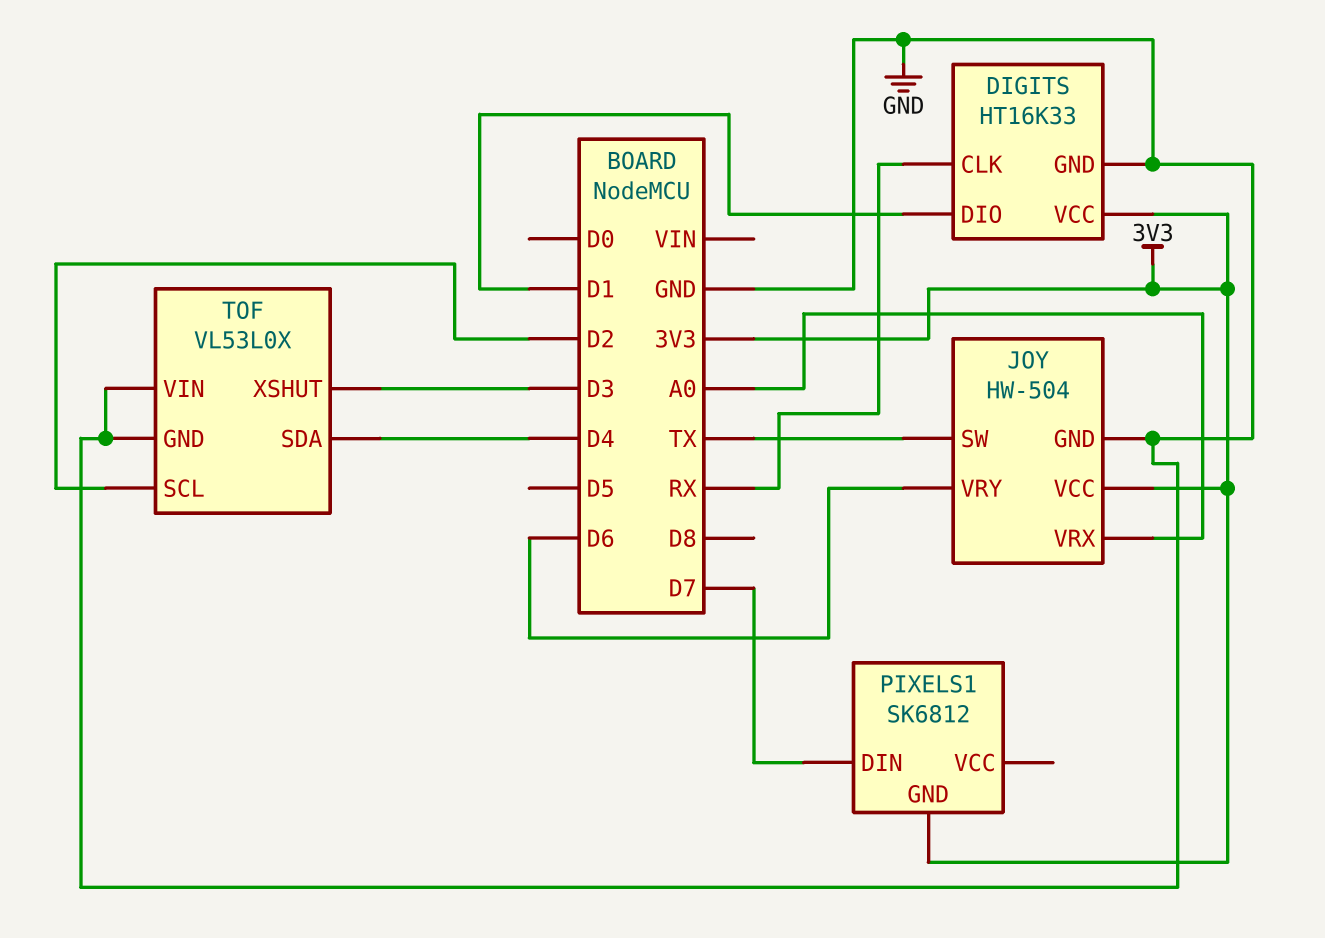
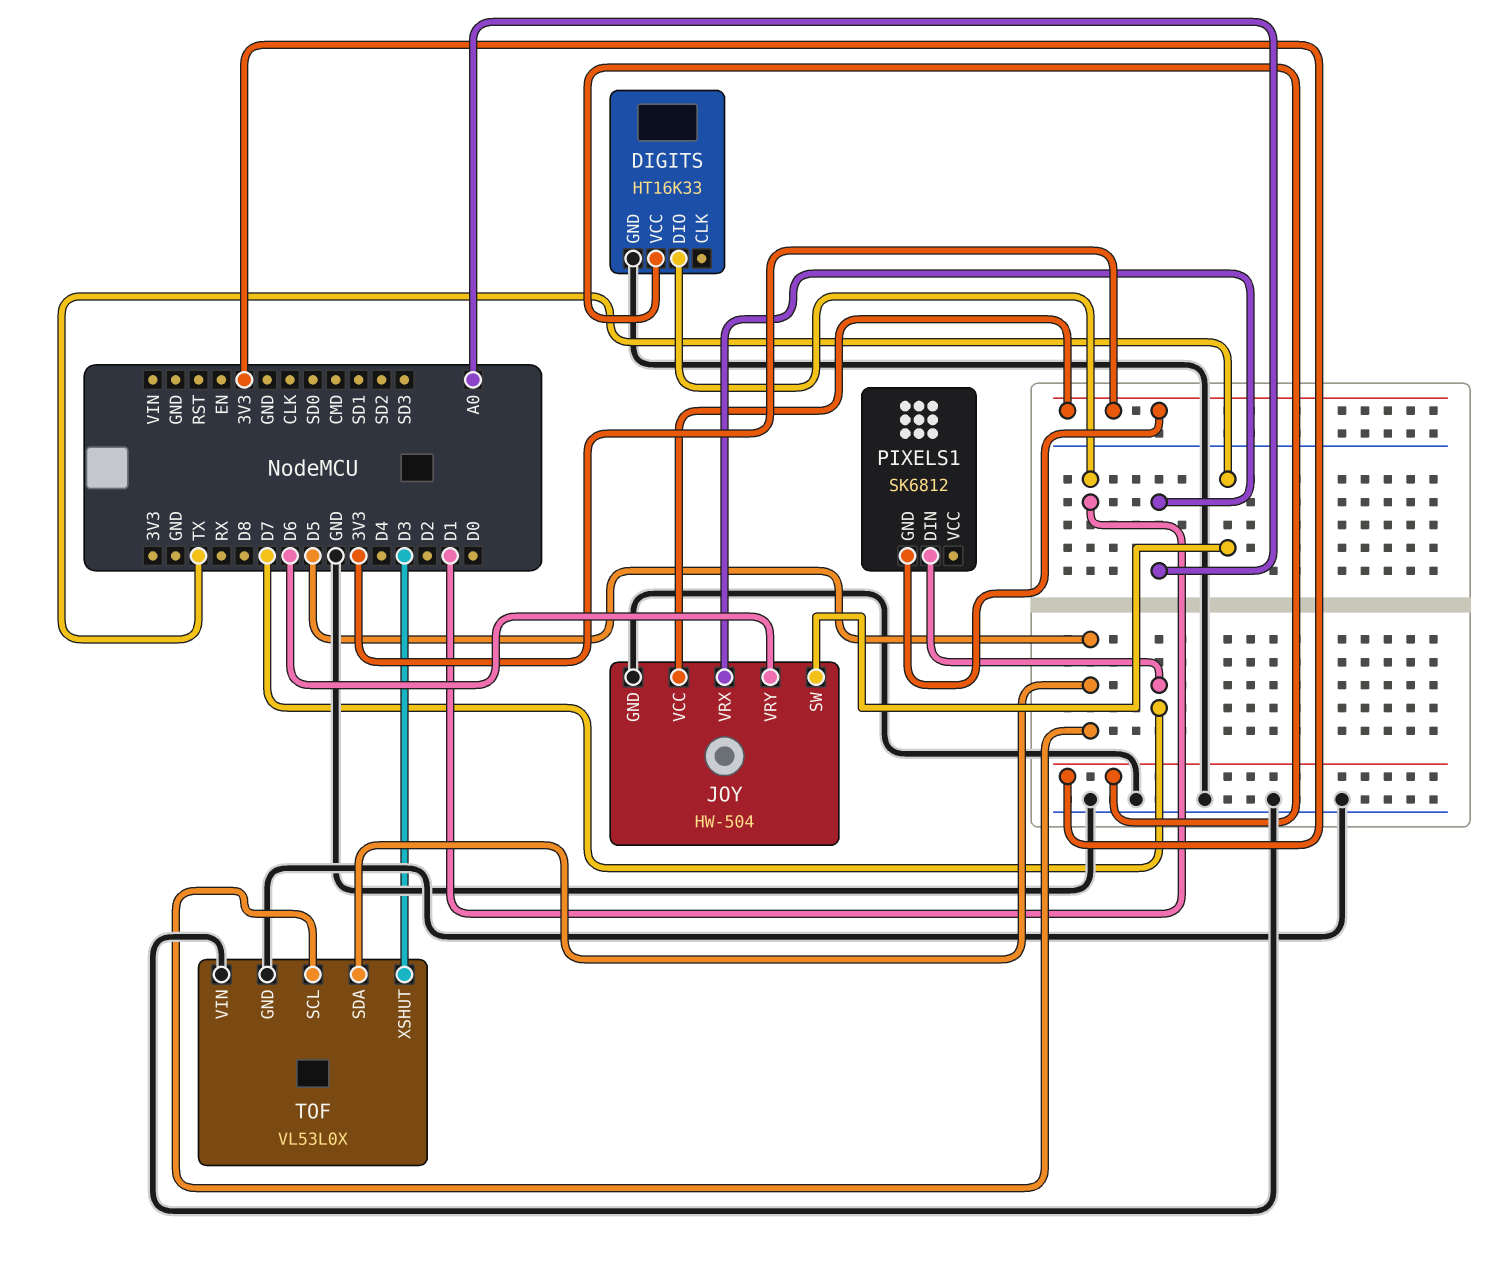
DIGITS pin CLK: RX -> none
TOF pin SCL: D2 -> D5
TOF pin SDA: D4 -> D5

